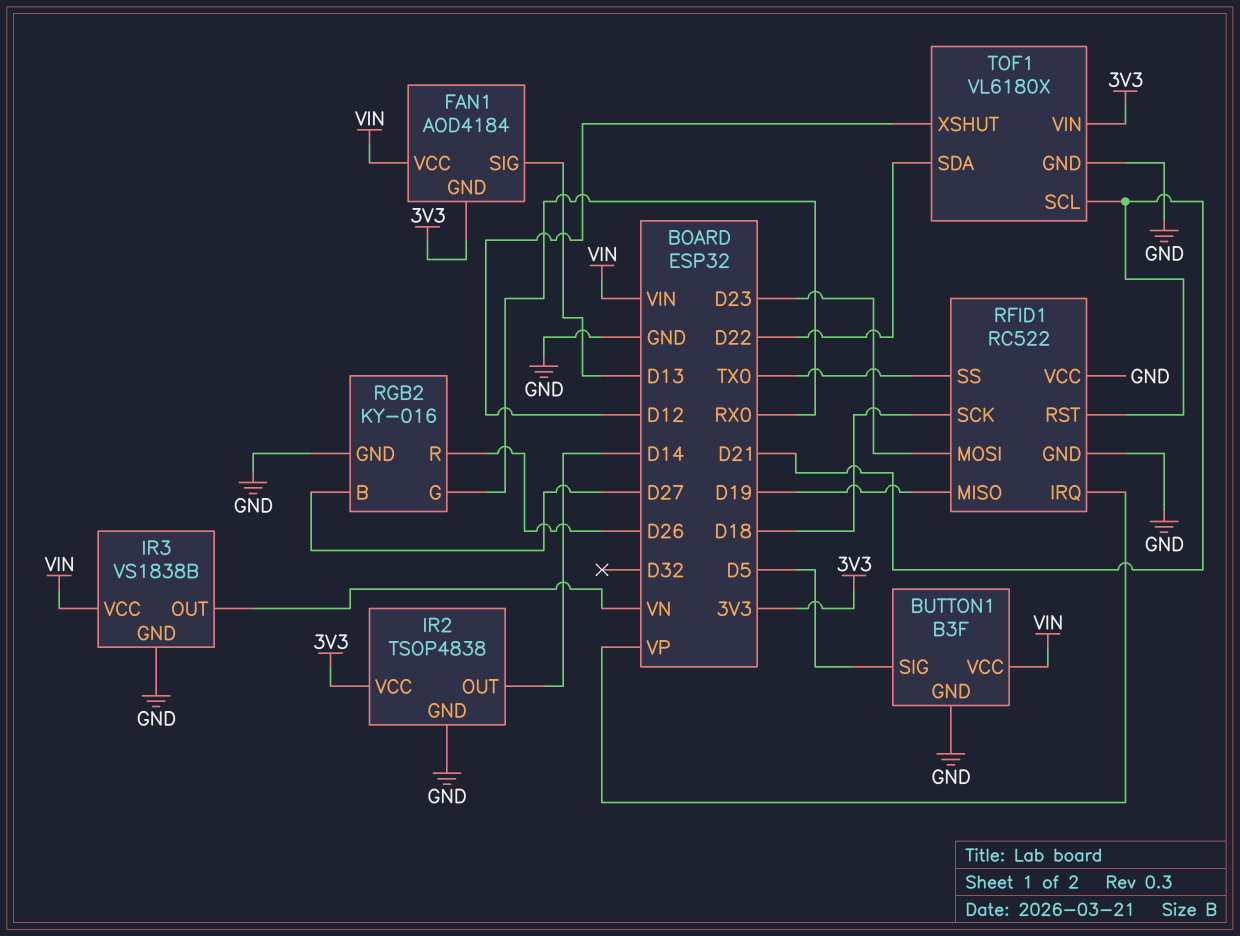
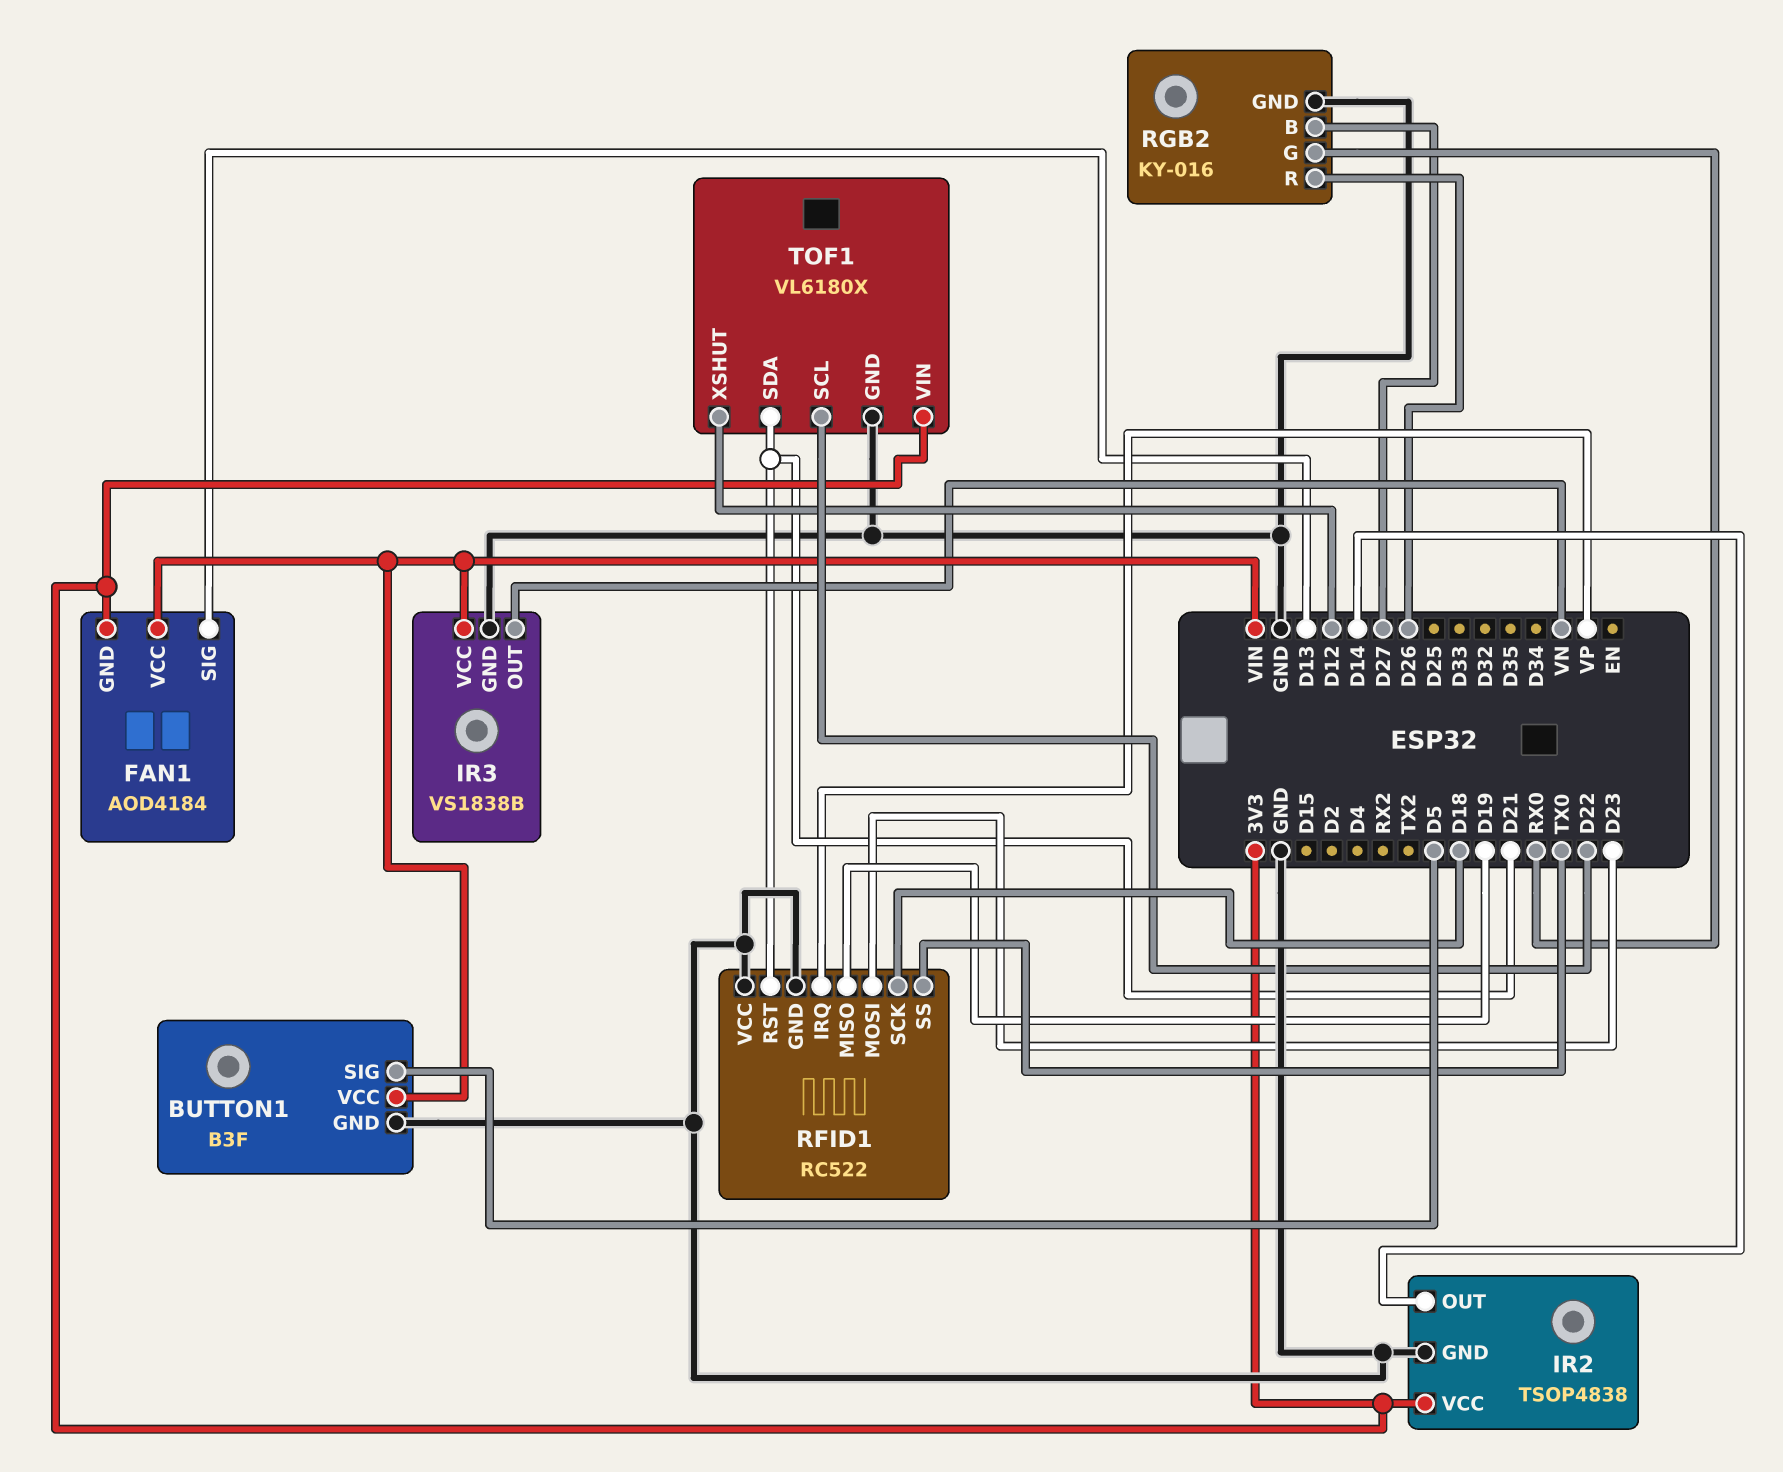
TOF1 pin SCL: D21 -> D22
TOF1 pin SDA: D22 -> D21

